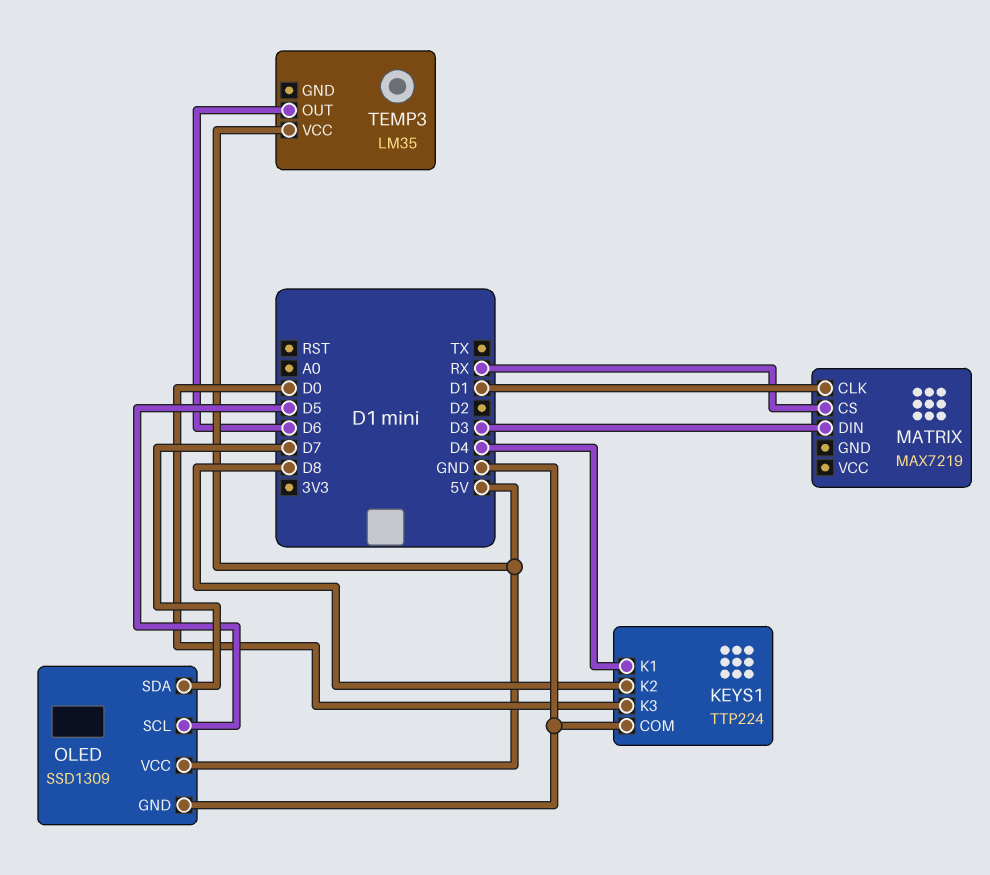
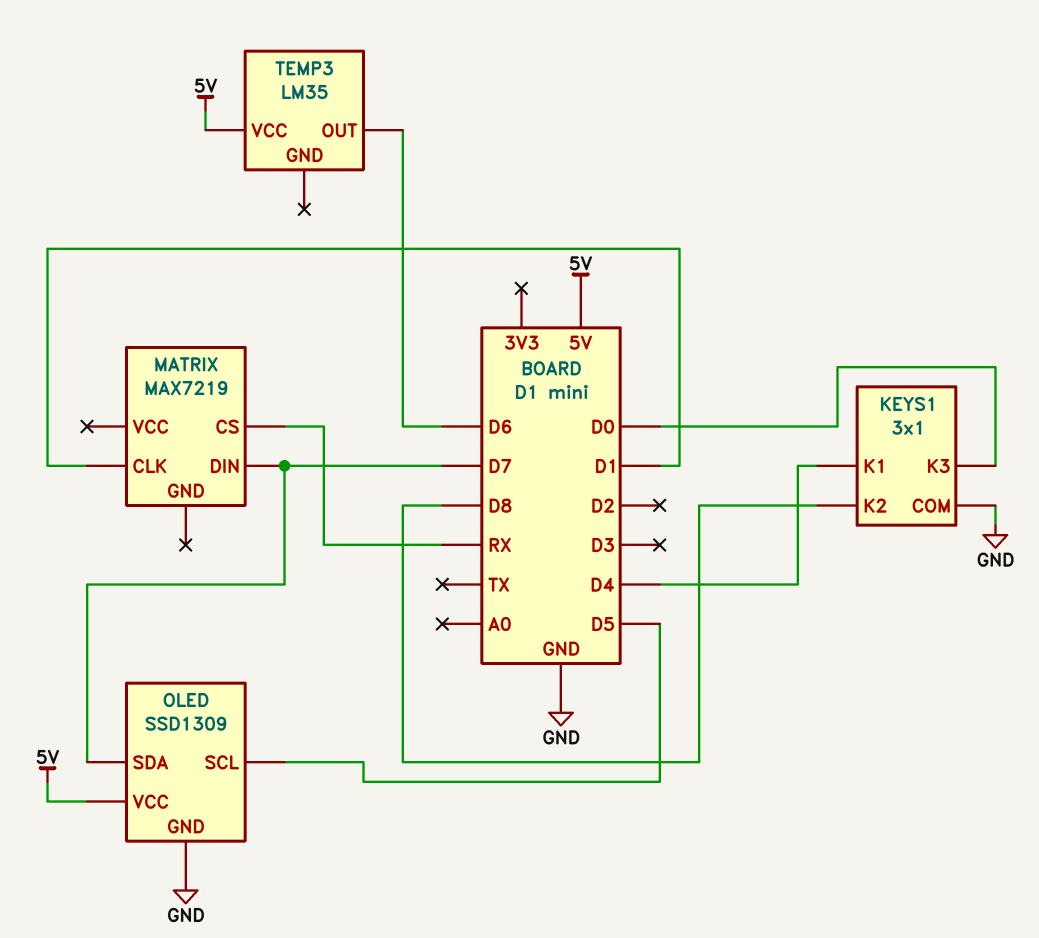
KEYS1: TTP224 -> 3x1
MATRIX pin DIN: D3 -> D7

